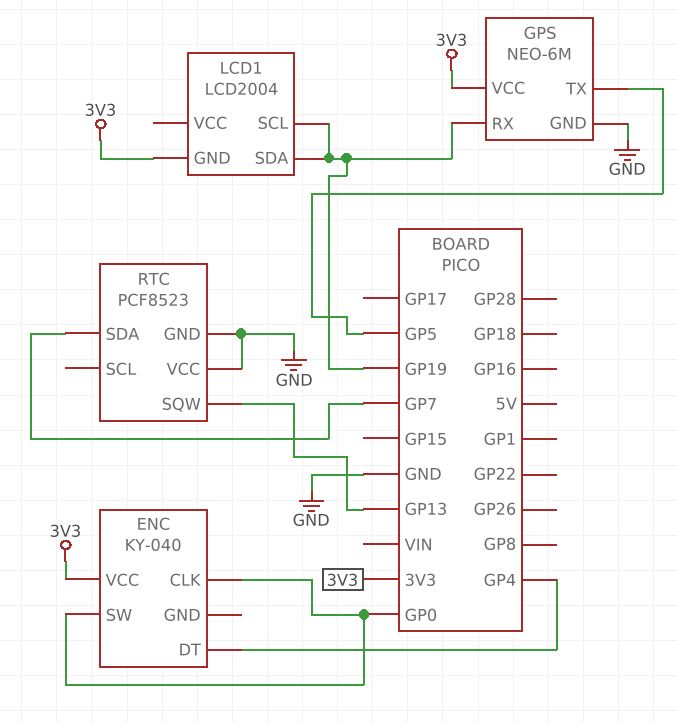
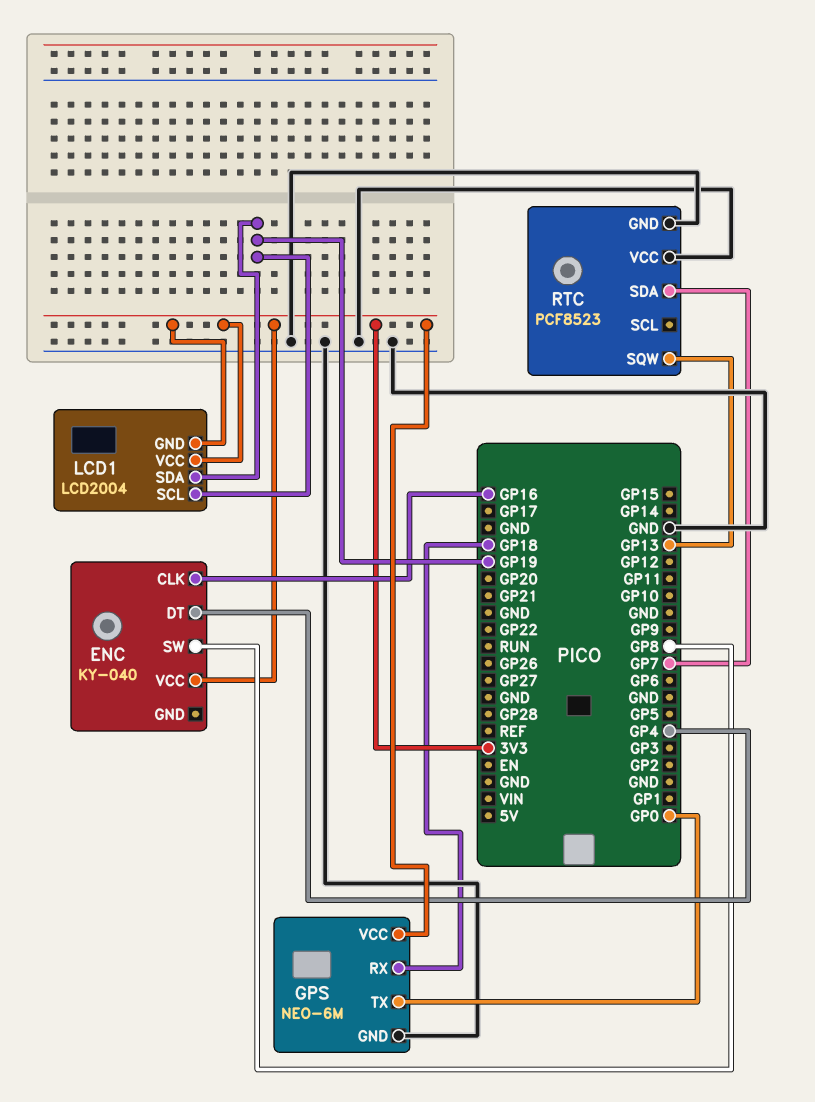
ENC pin CLK: GP0 -> GP16
ENC pin SW: GP0 -> GP8
GPS pin RX: GP19 -> GP18
GPS pin TX: GP5 -> GP0
LCD1 pin VCC: none -> 3V3

